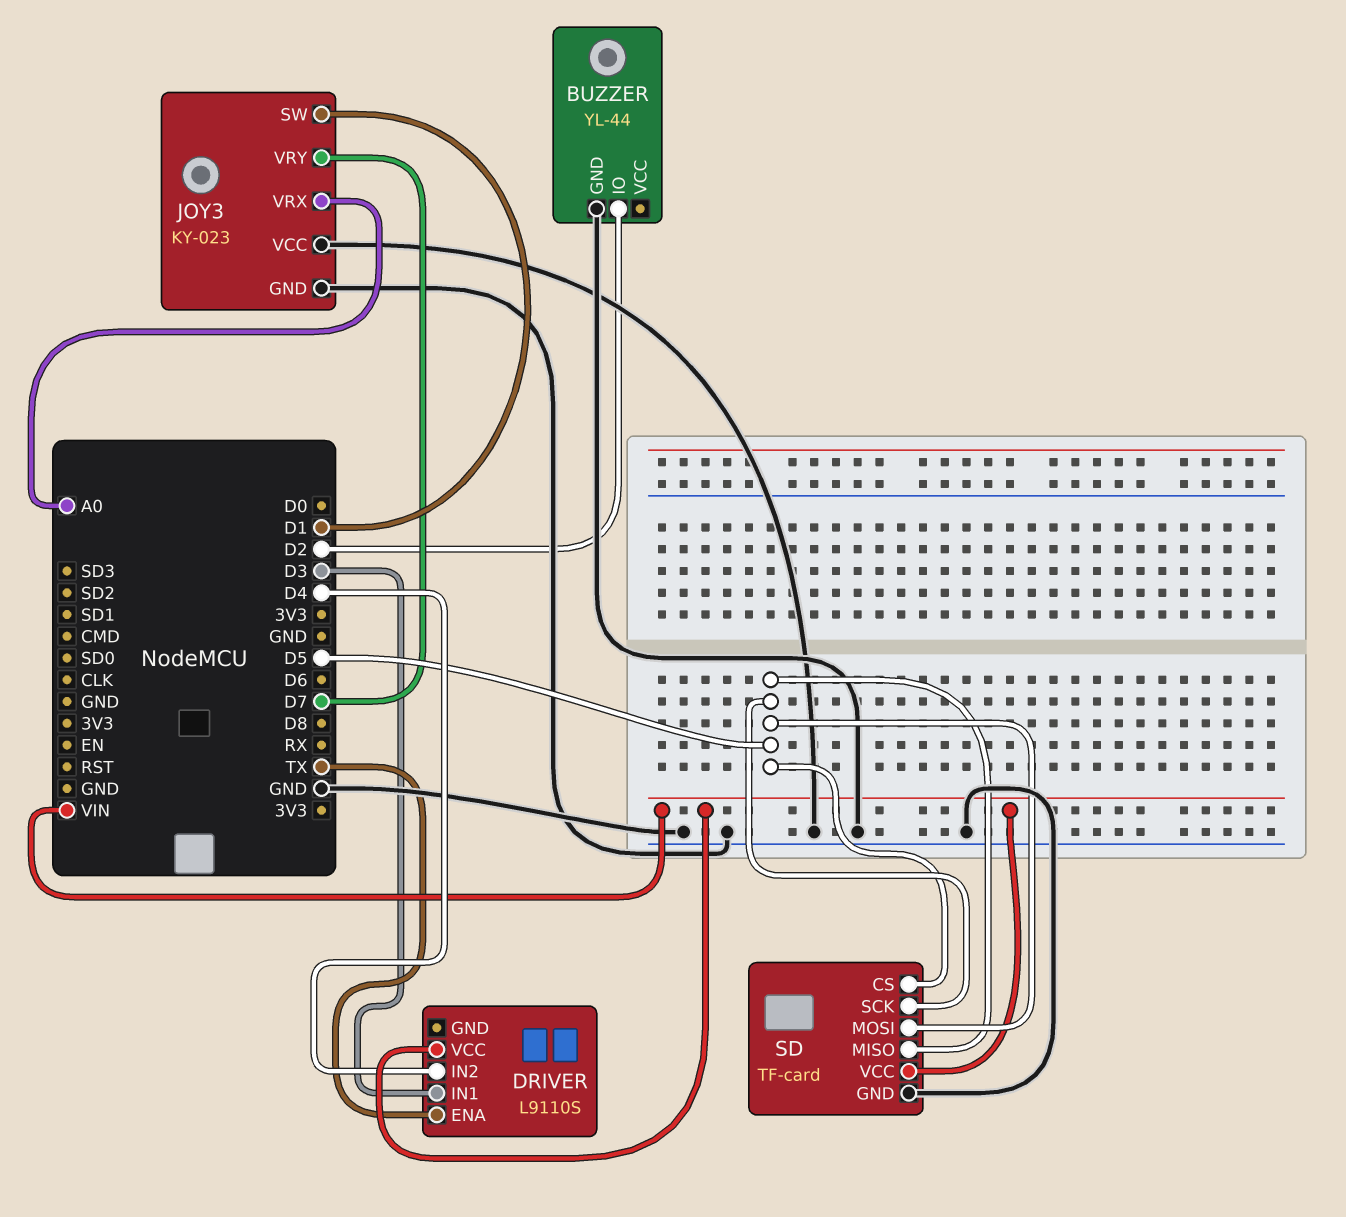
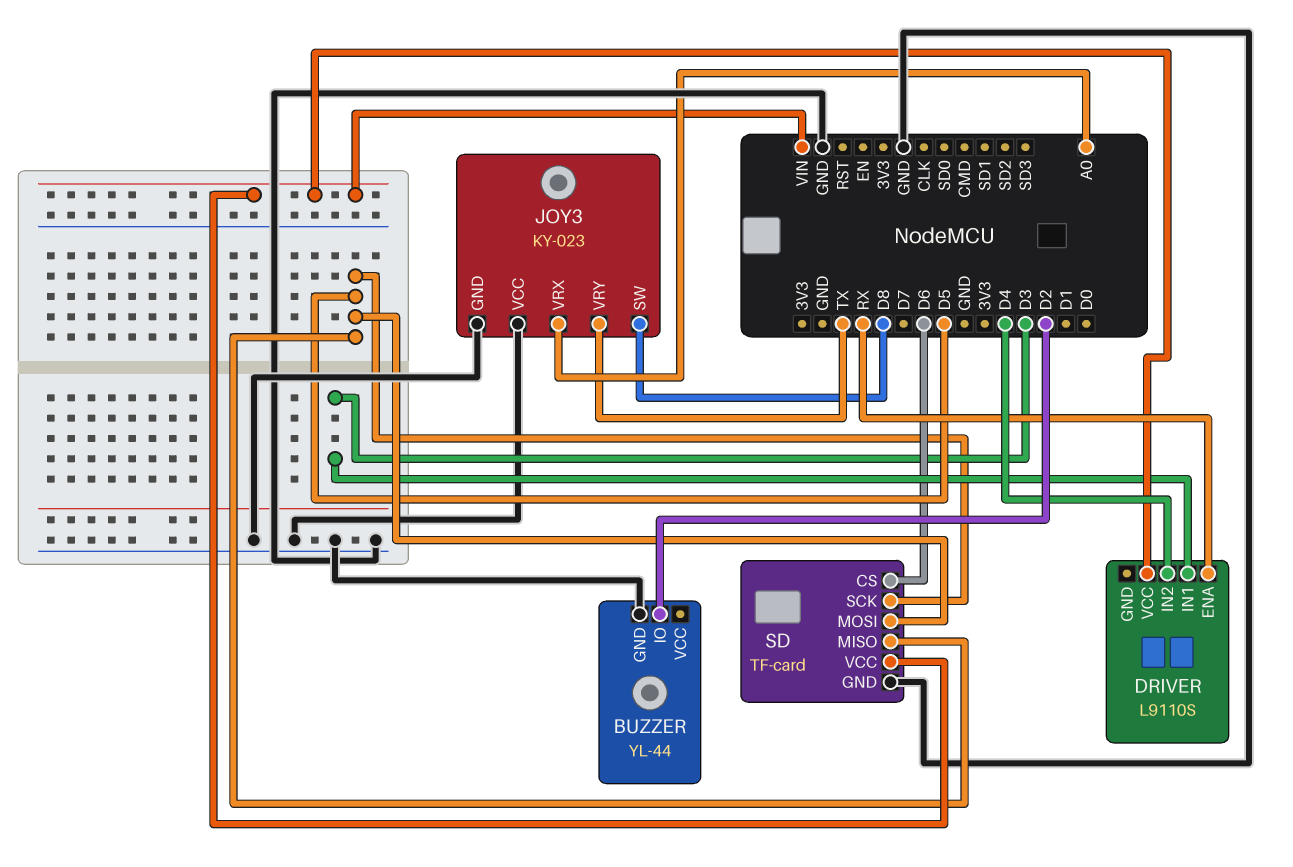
DRIVER pin ENA: TX -> RX
JOY3 pin SW: D1 -> D8
JOY3 pin VRY: D7 -> TX
SD pin CS: D5 -> D6

